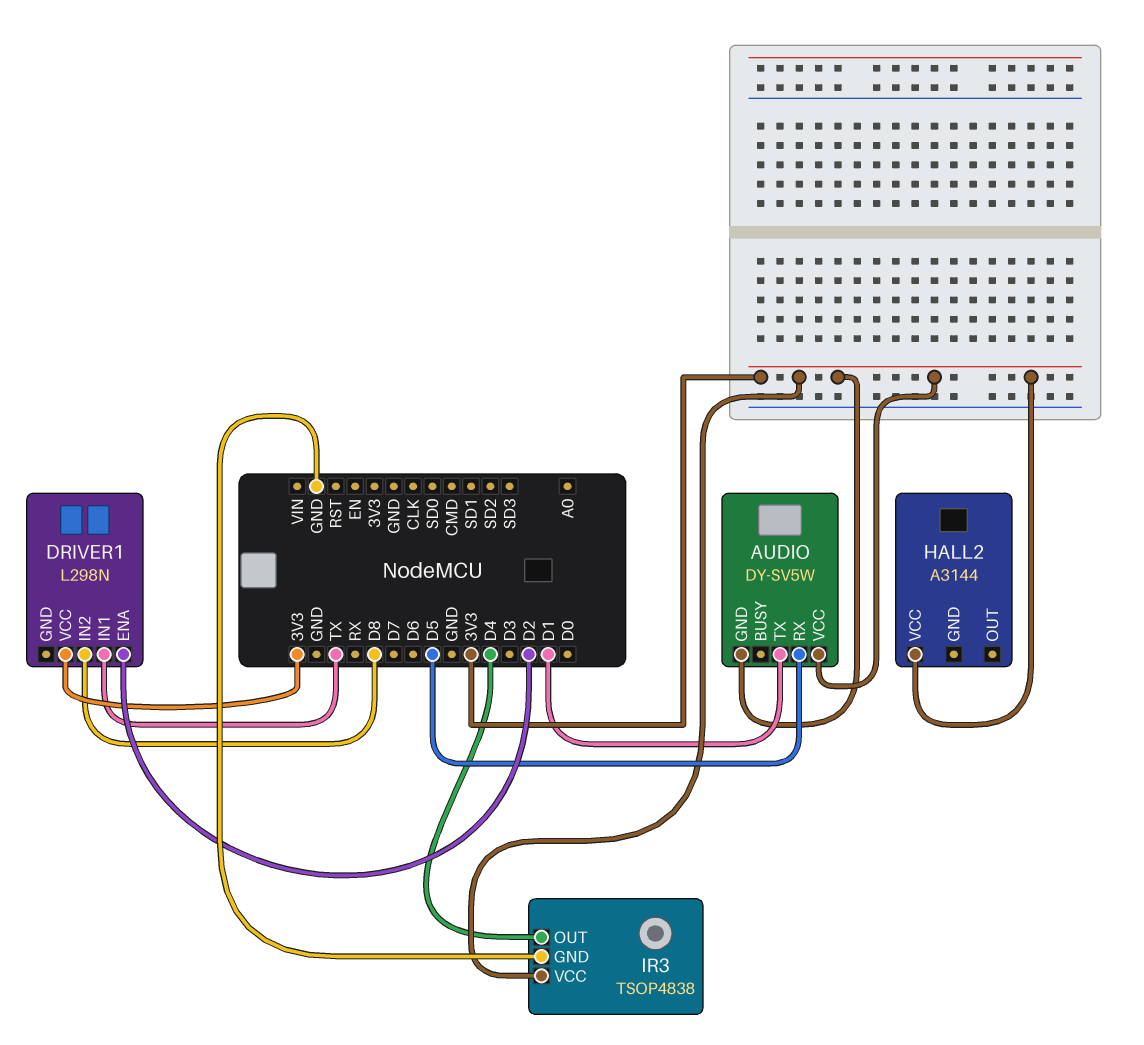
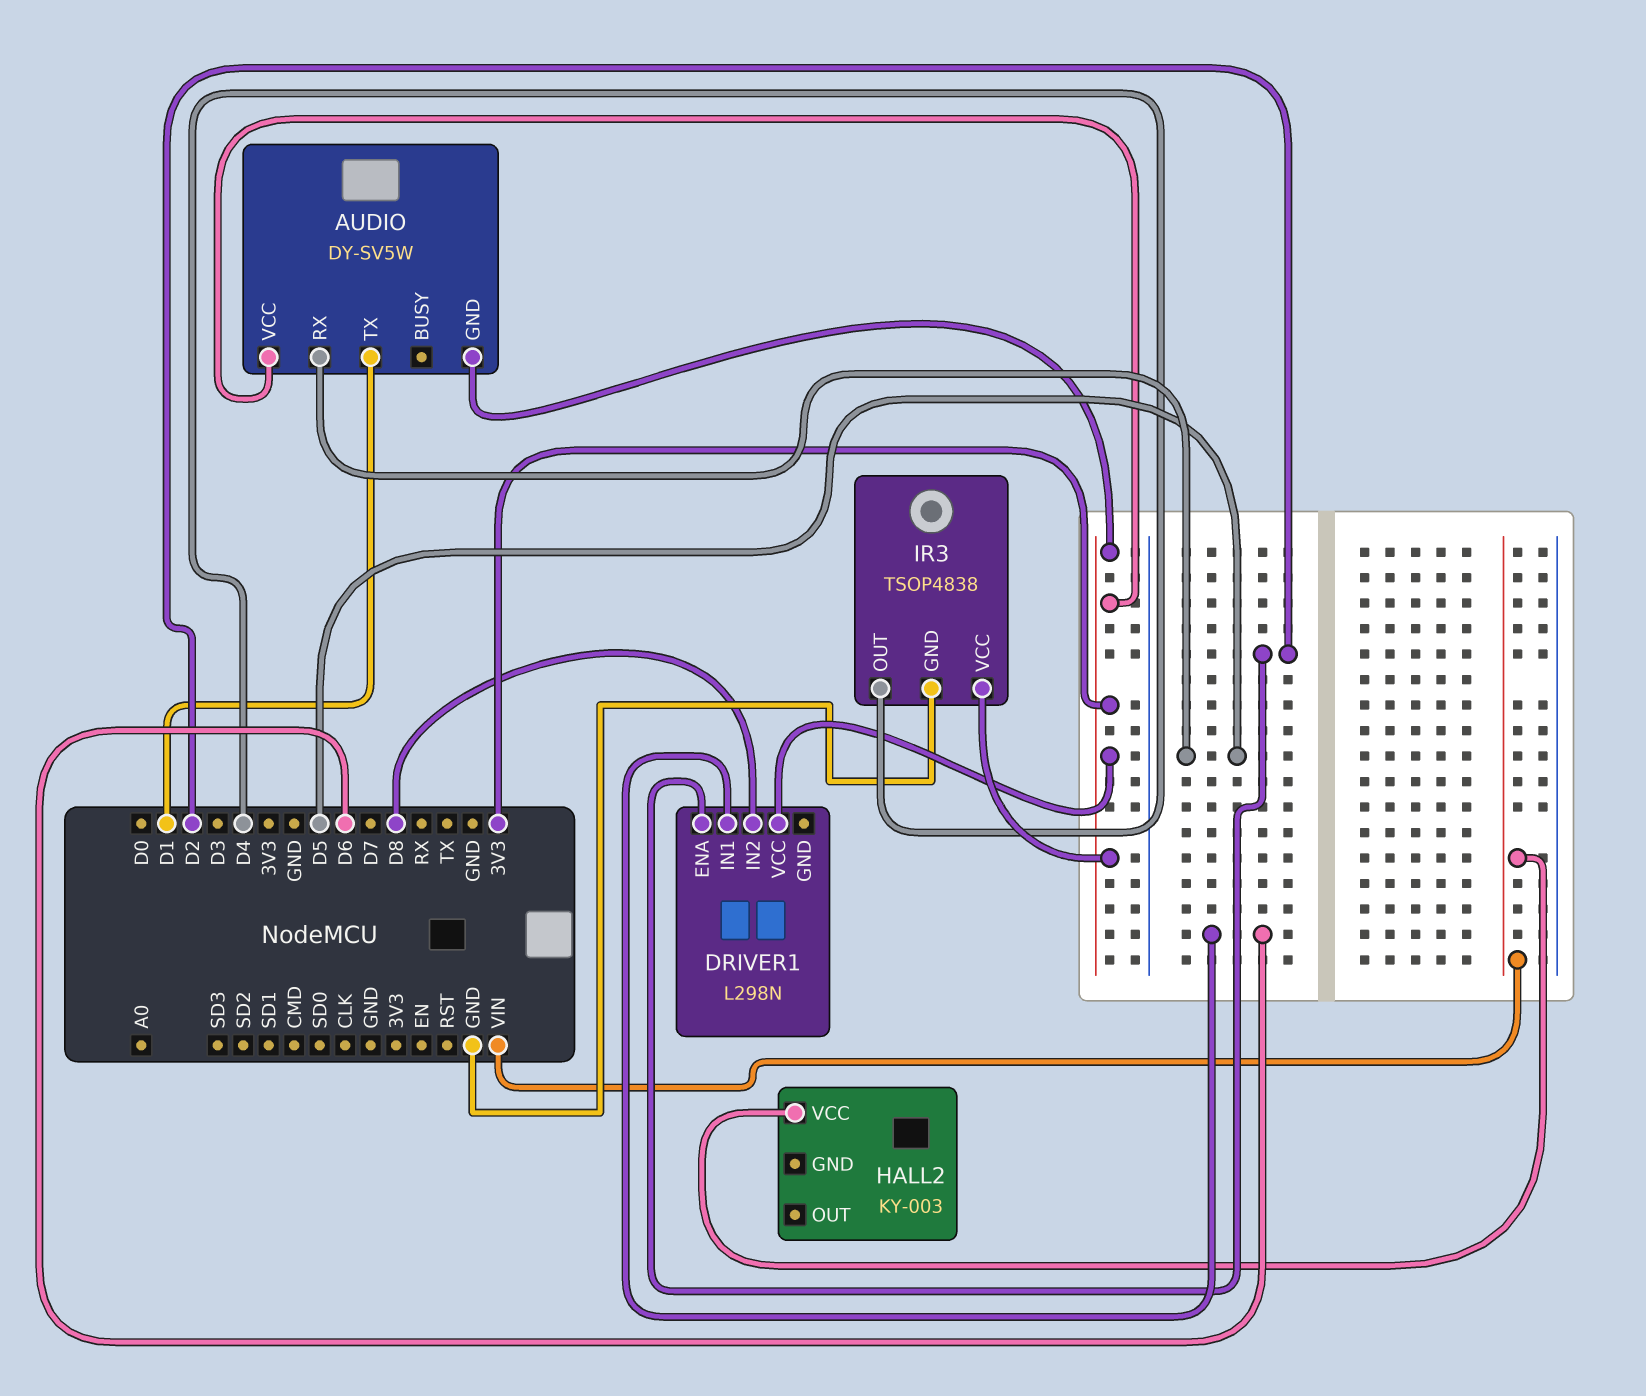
DRIVER1 pin IN1: TX -> D6
HALL2: A3144 -> KY-003
HALL2 pin VCC: 3V3 -> VIN

